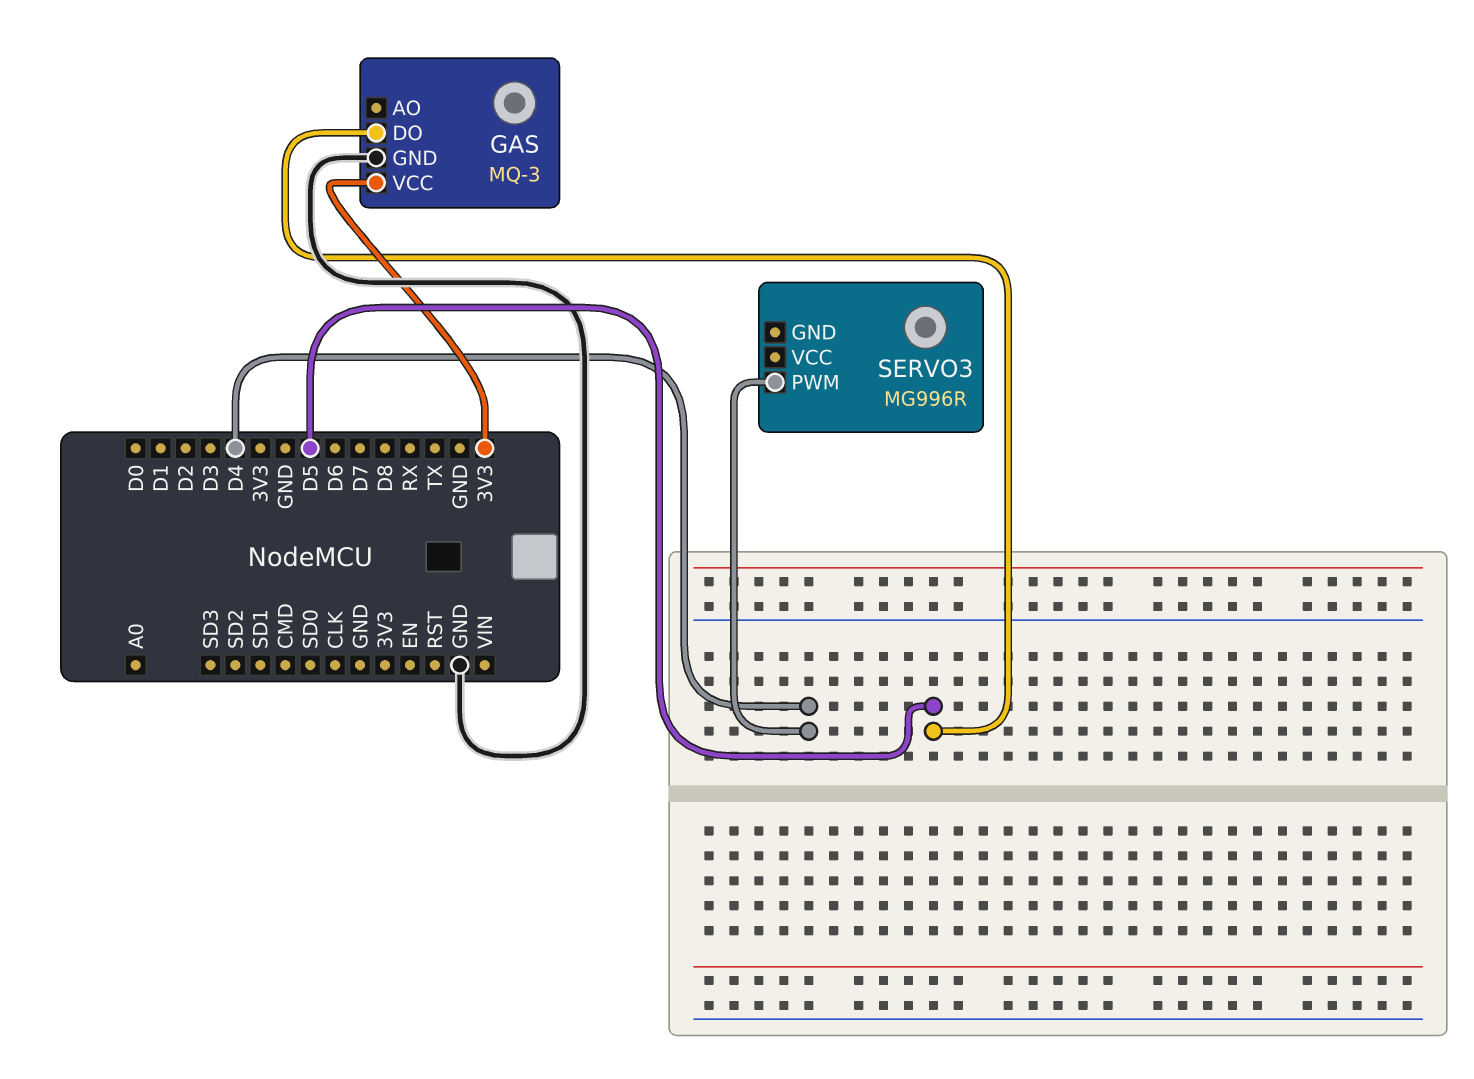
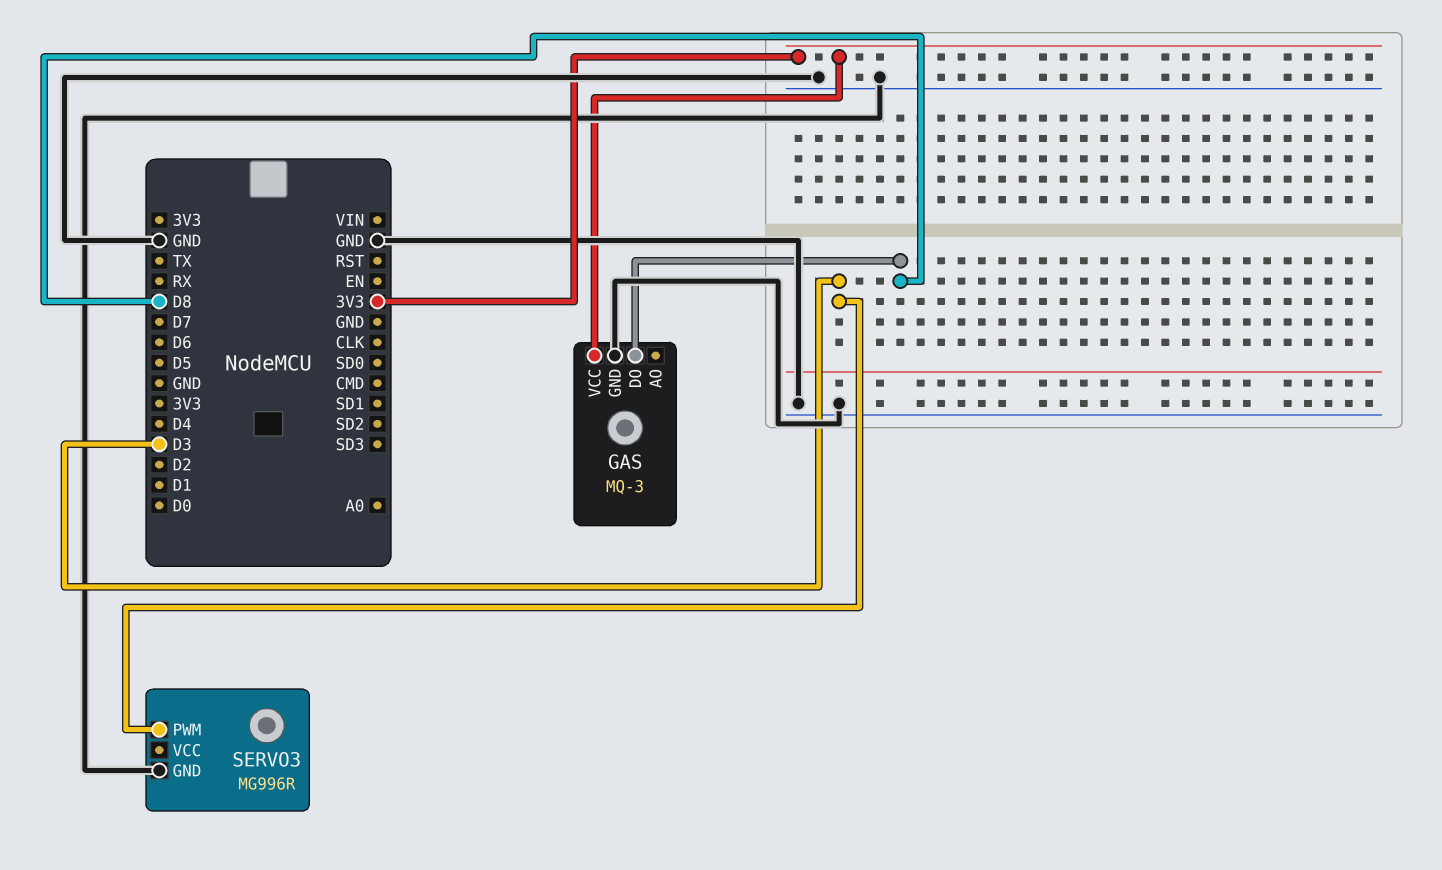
GAS pin DO: D5 -> D8
SERVO3 pin GND: none -> GND
SERVO3 pin PWM: D4 -> D3

